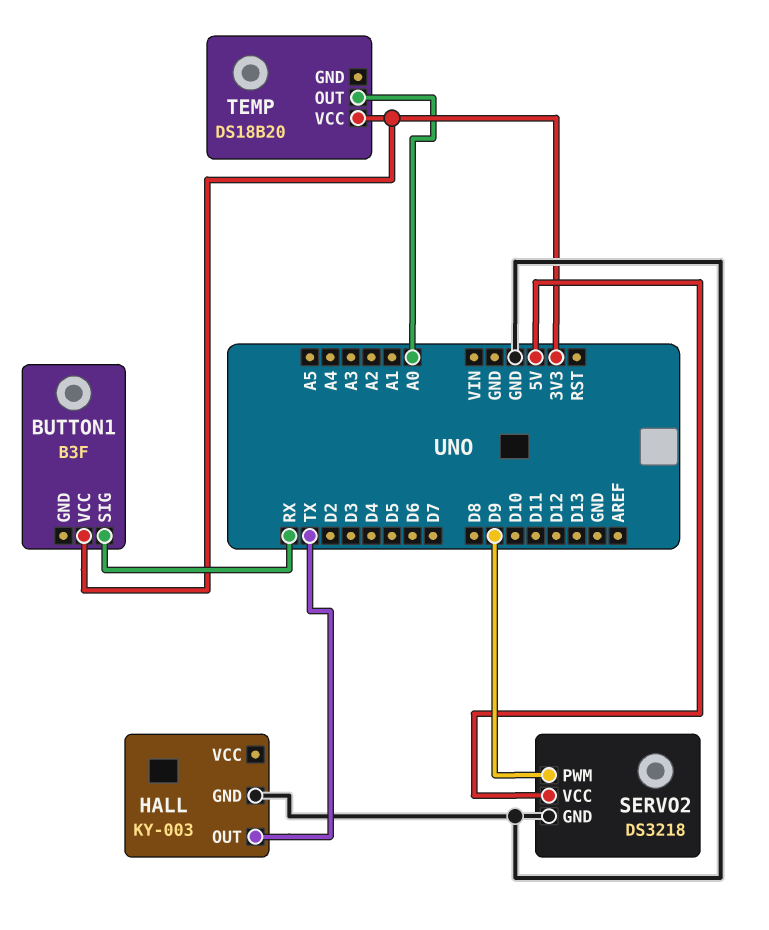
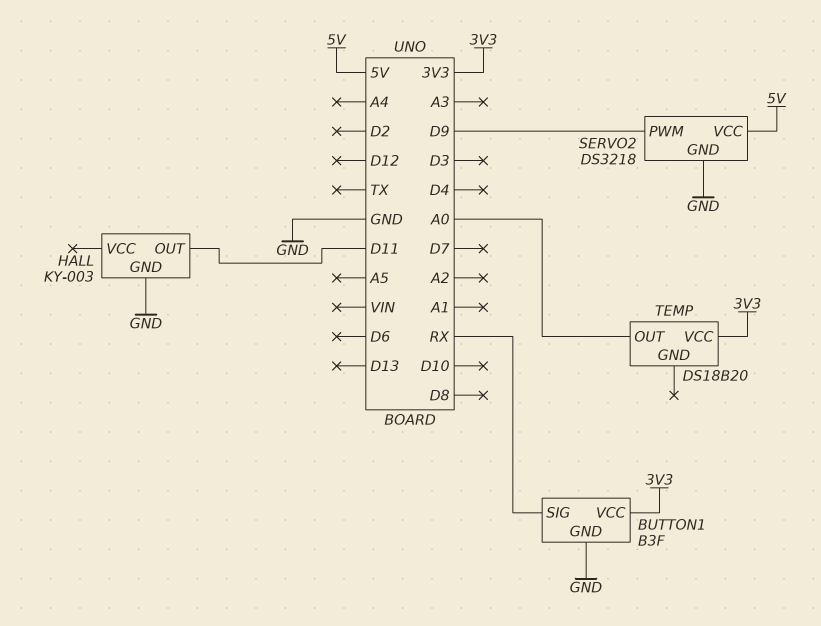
BUTTON1 pin GND: none -> GND
HALL pin OUT: TX -> D11

